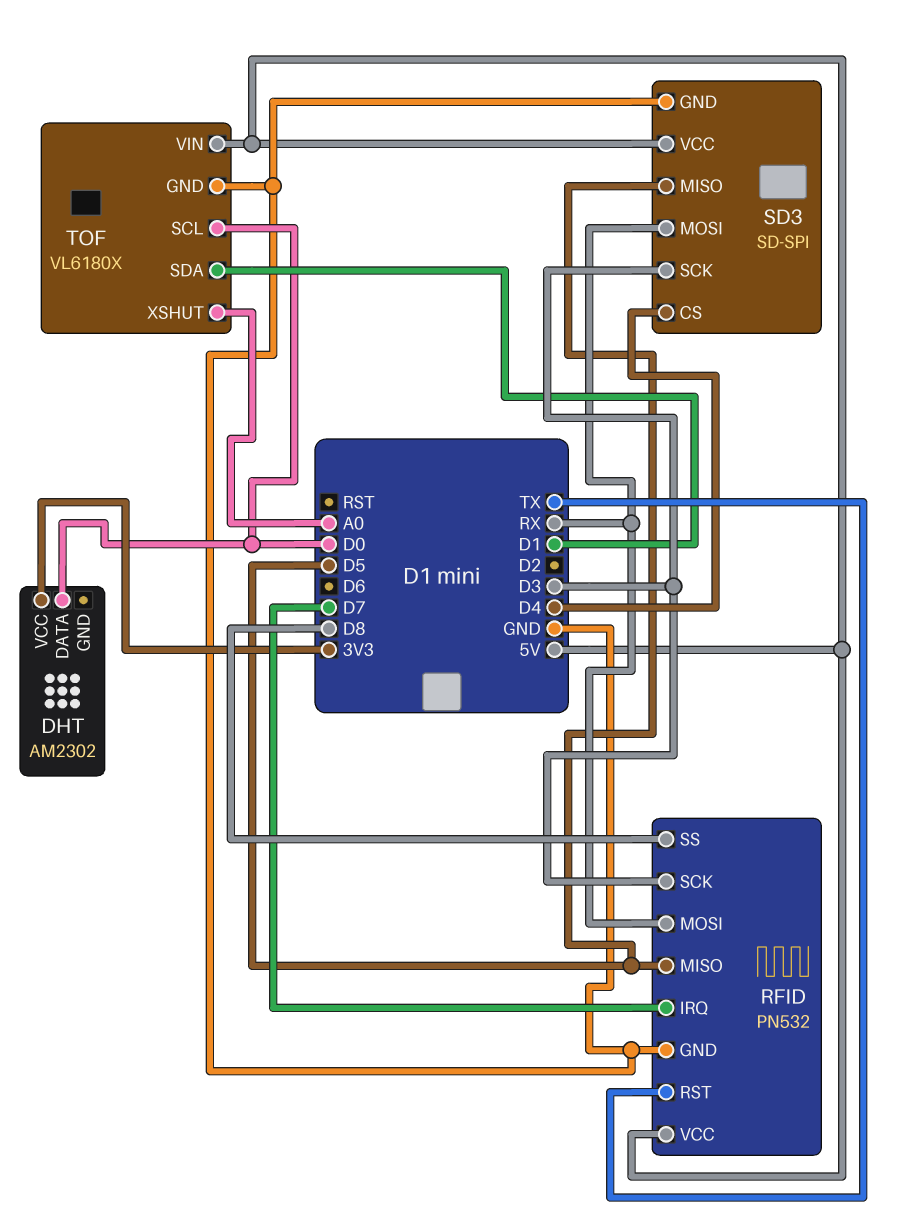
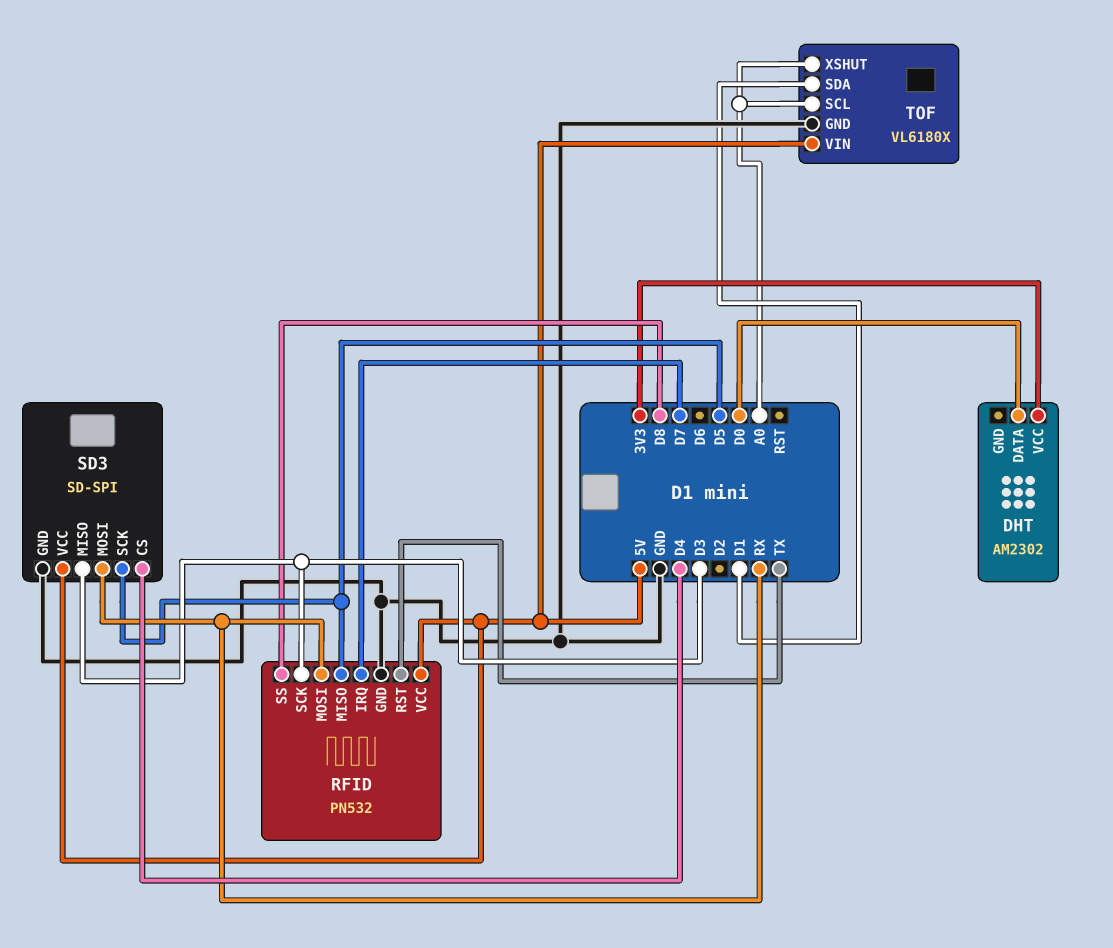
SD3 pin MISO: D5 -> D3
SD3 pin SCK: D3 -> D5
TOF pin SCL: D0 -> A0

